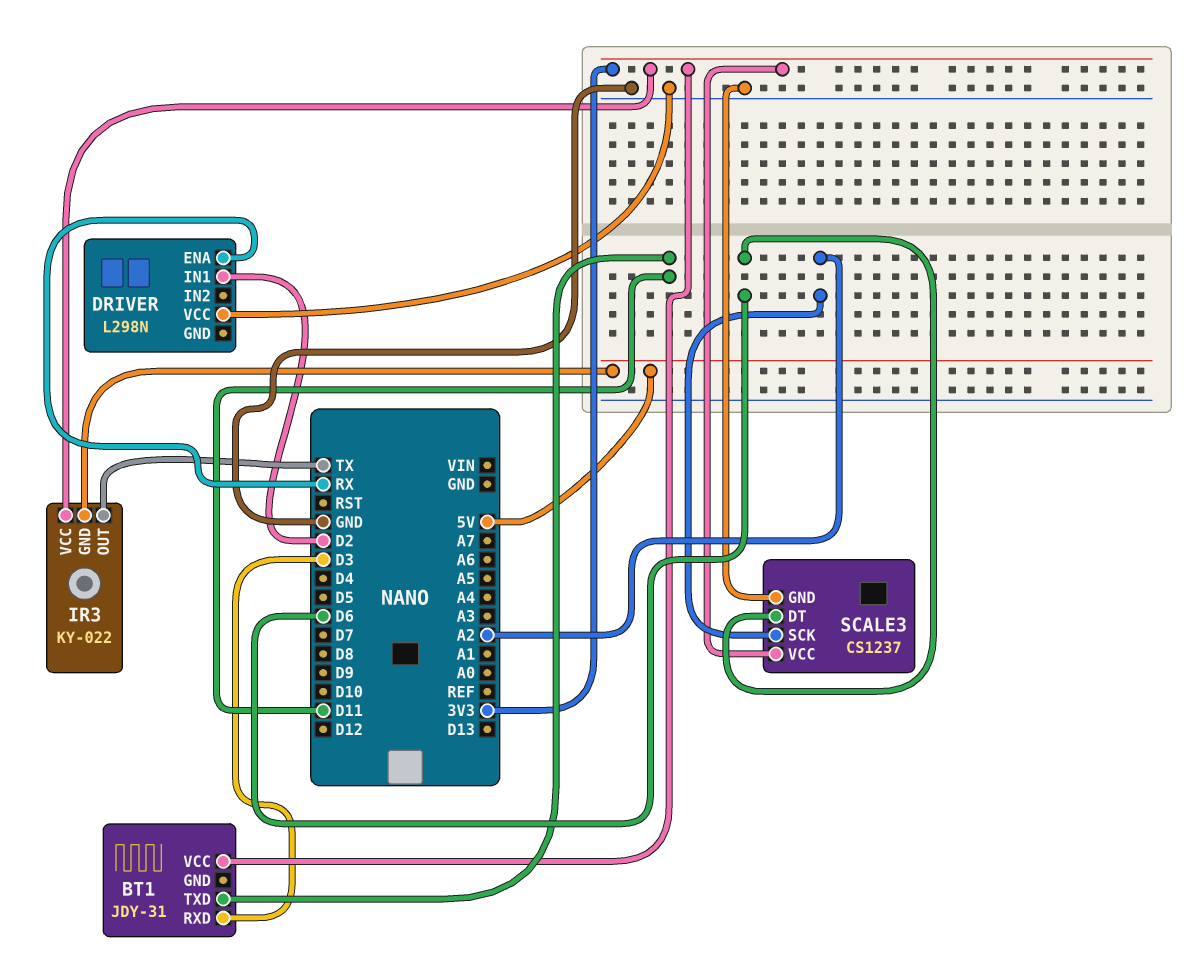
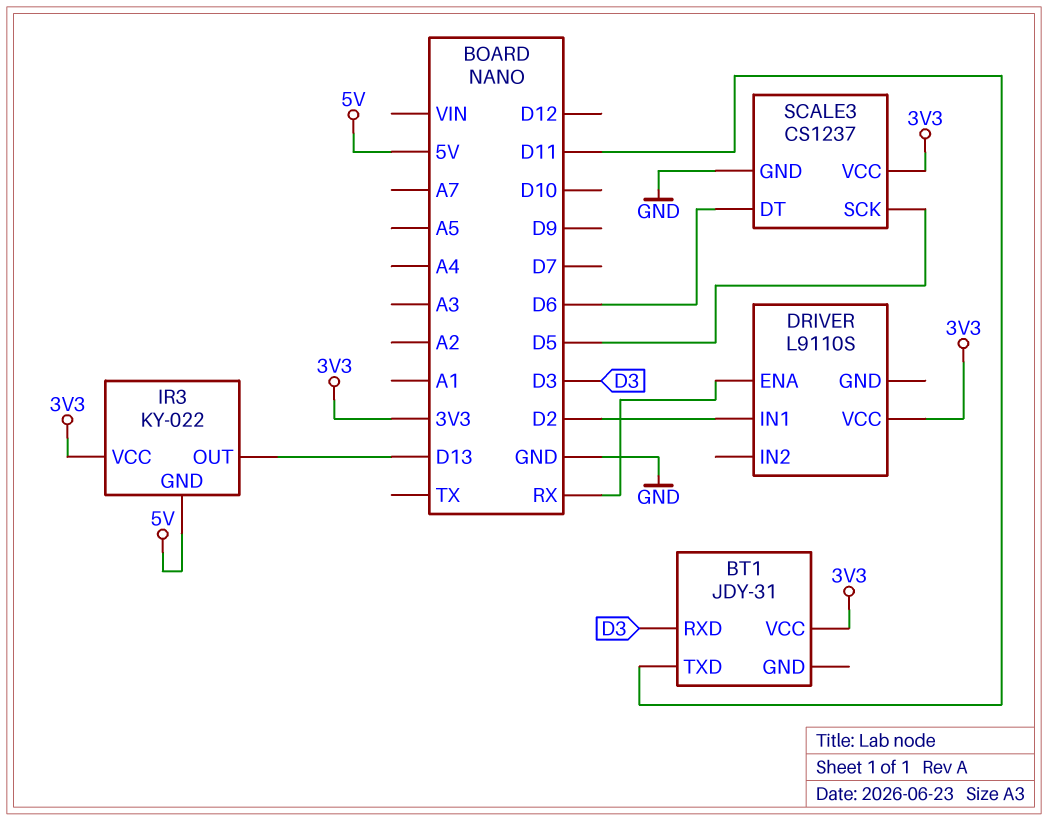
DRIVER: L298N -> L9110S
DRIVER pin VCC: GND -> 3V3
IR3 pin OUT: TX -> D13
SCALE3 pin SCK: A2 -> D5

